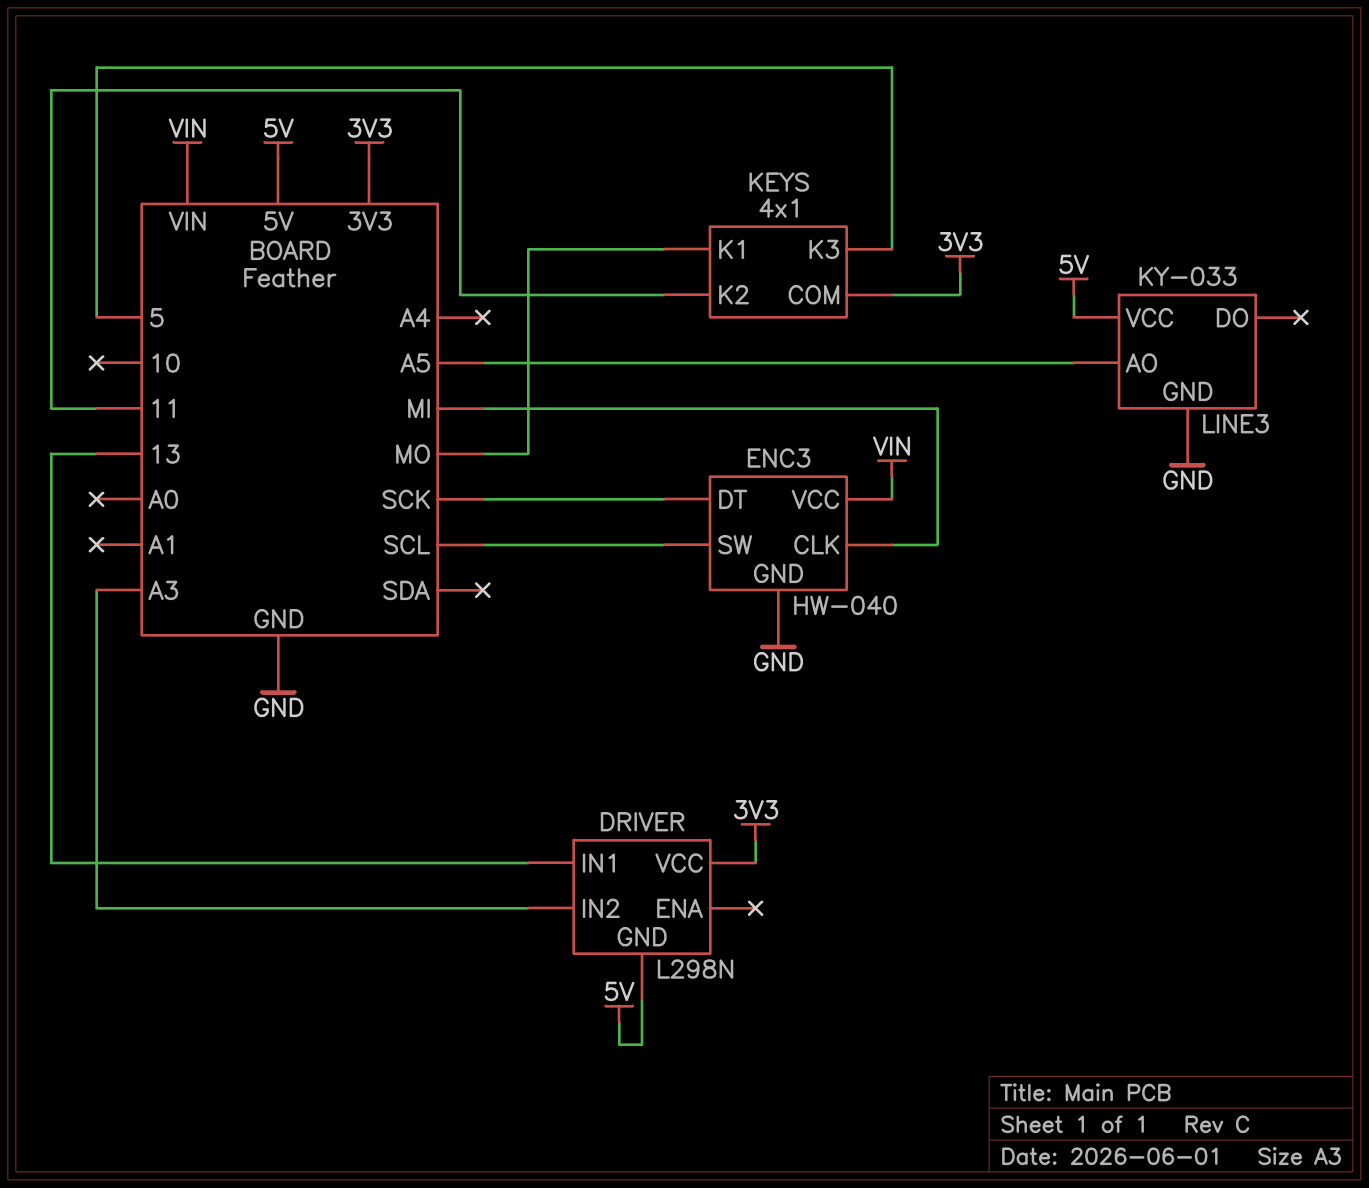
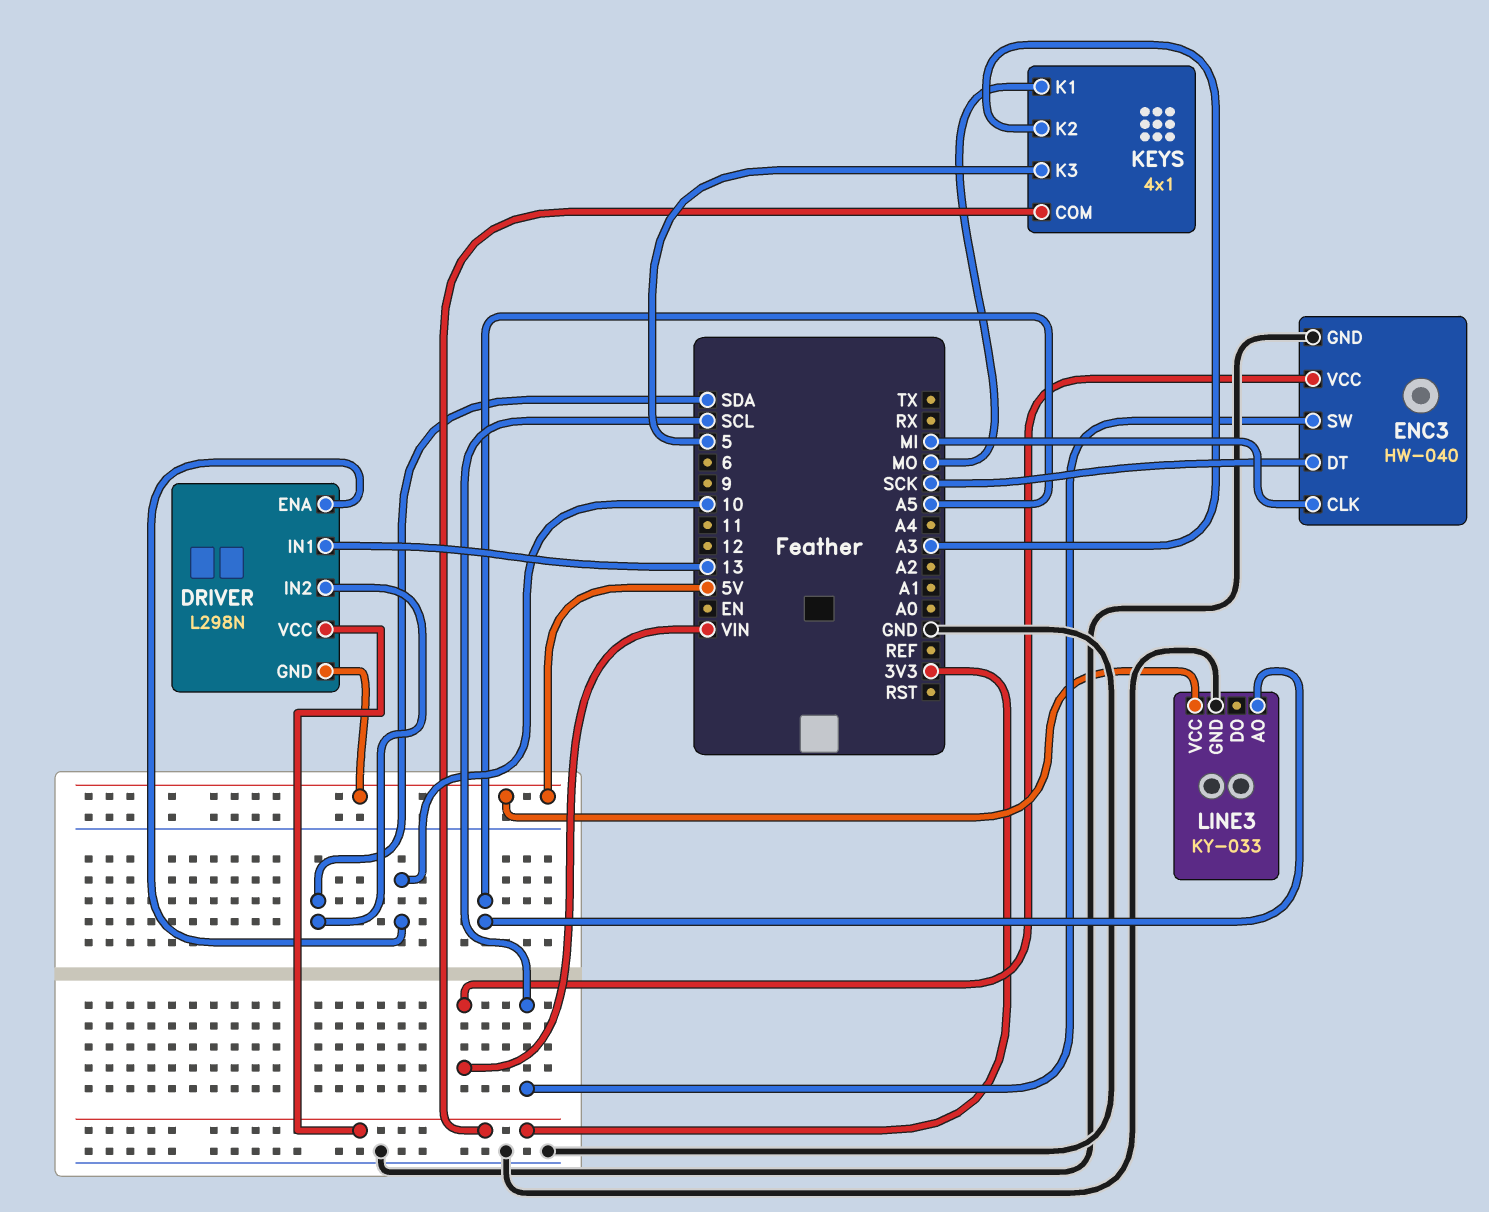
DRIVER pin ENA: none -> 10
DRIVER pin IN2: A3 -> SDA
KEYS pin K2: 11 -> A3

